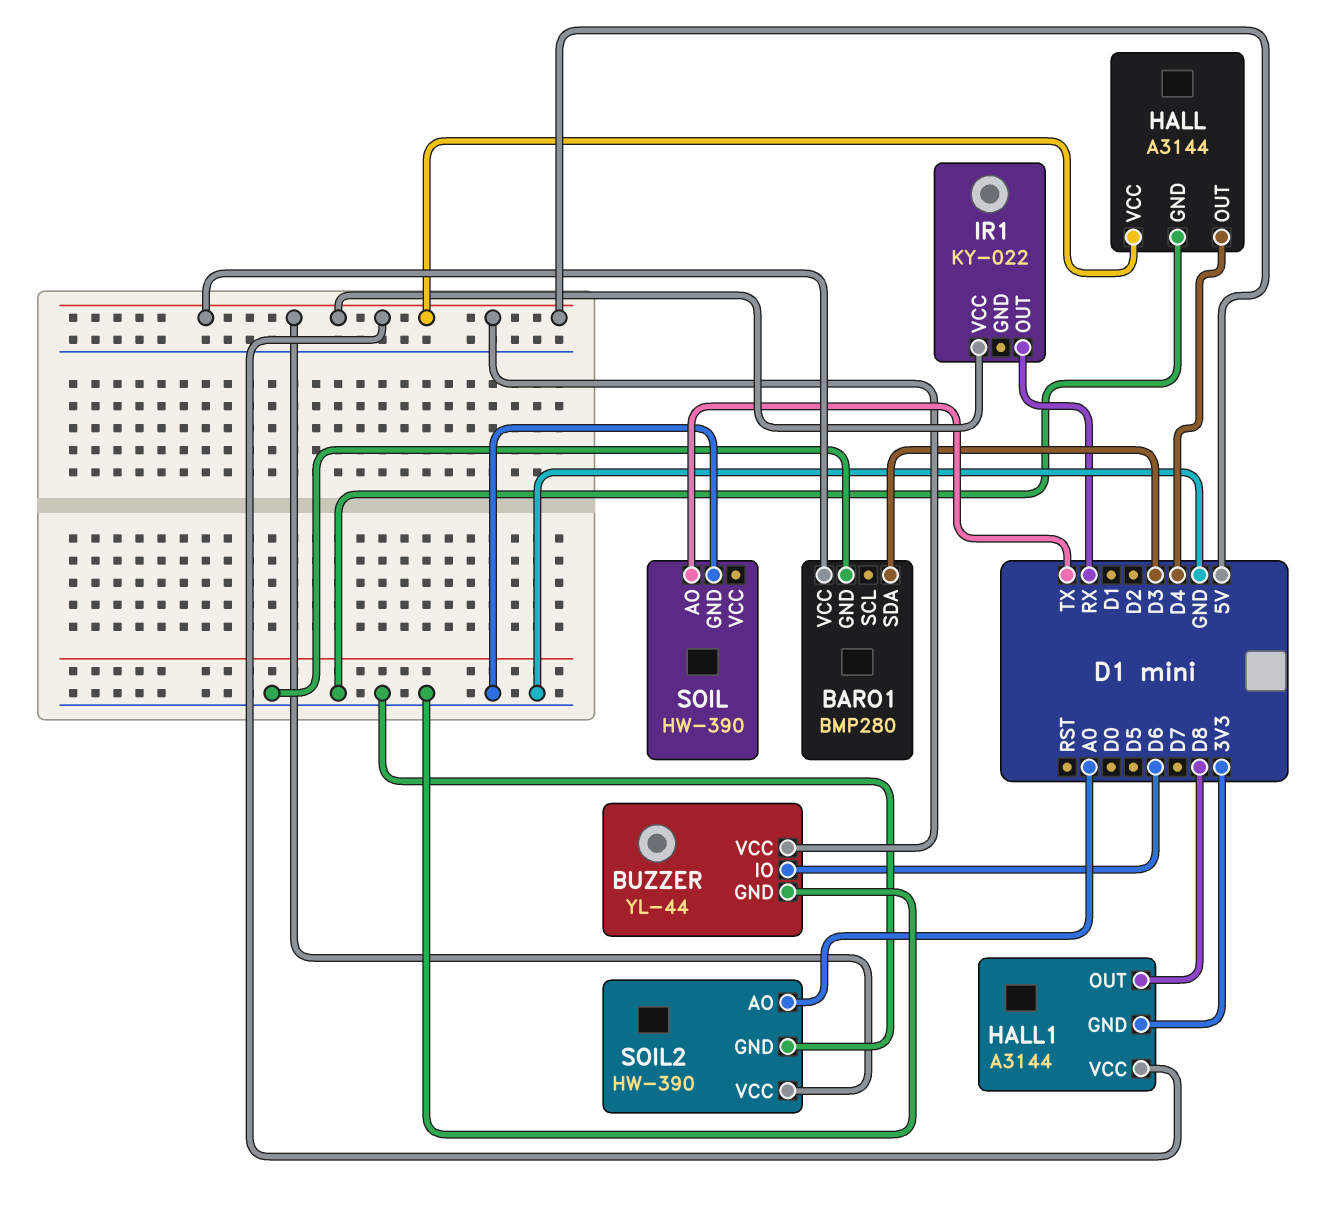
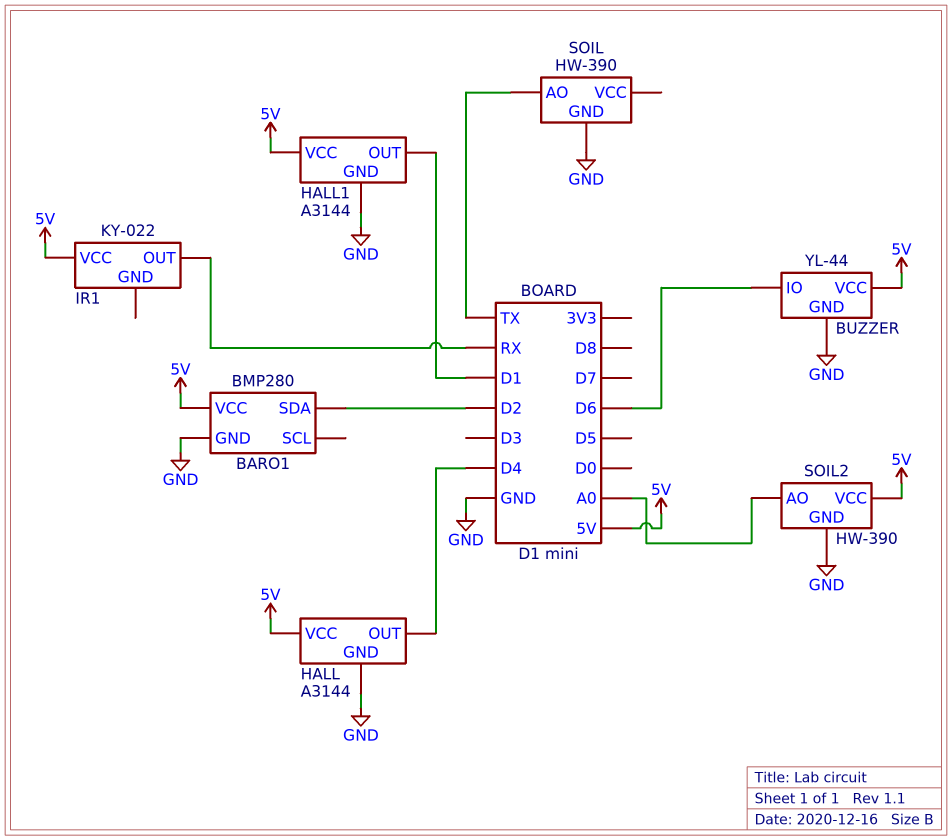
BARO1 pin SDA: D3 -> D2
HALL1 pin GND: 3V3 -> GND
HALL1 pin OUT: D8 -> D1

